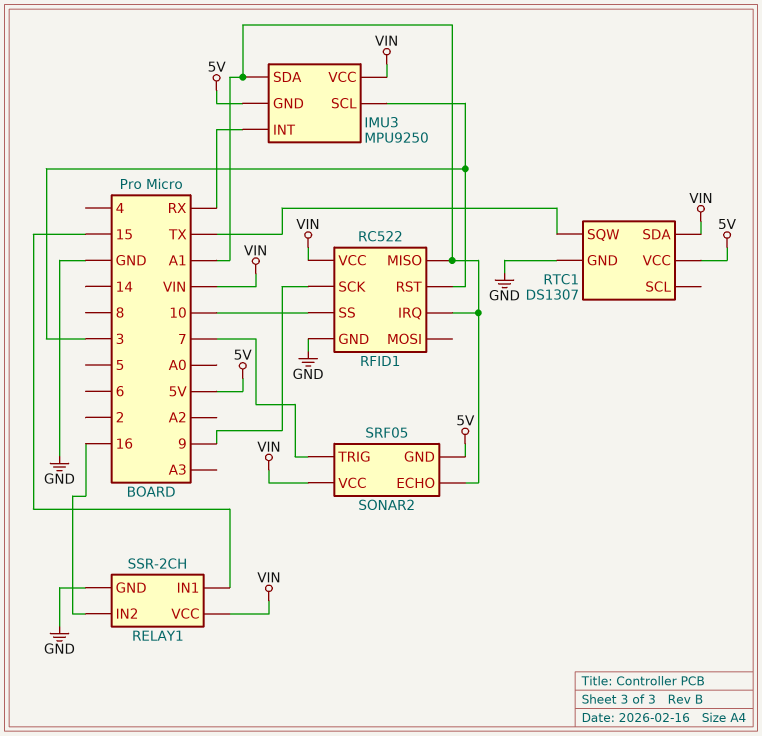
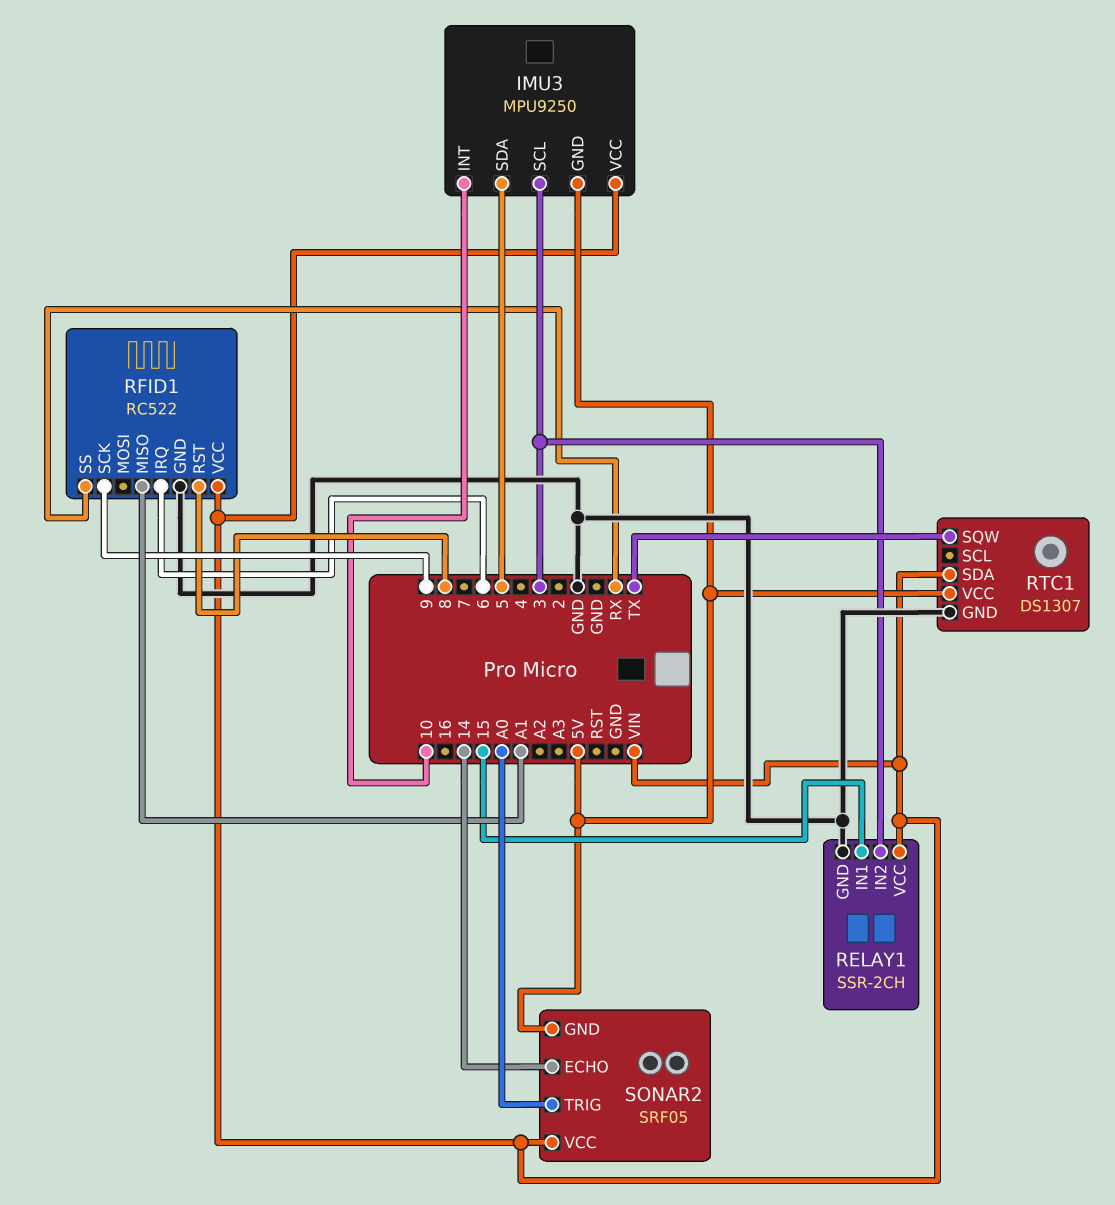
IMU3 pin INT: RX -> 10
IMU3 pin SDA: A1 -> 5
RELAY1 pin IN2: 16 -> 3
RFID1 pin IRQ: A1 -> 6
RFID1 pin RST: 3 -> 8
RFID1 pin SS: 10 -> RX
SONAR2 pin ECHO: A1 -> 14
SONAR2 pin TRIG: 7 -> A0

